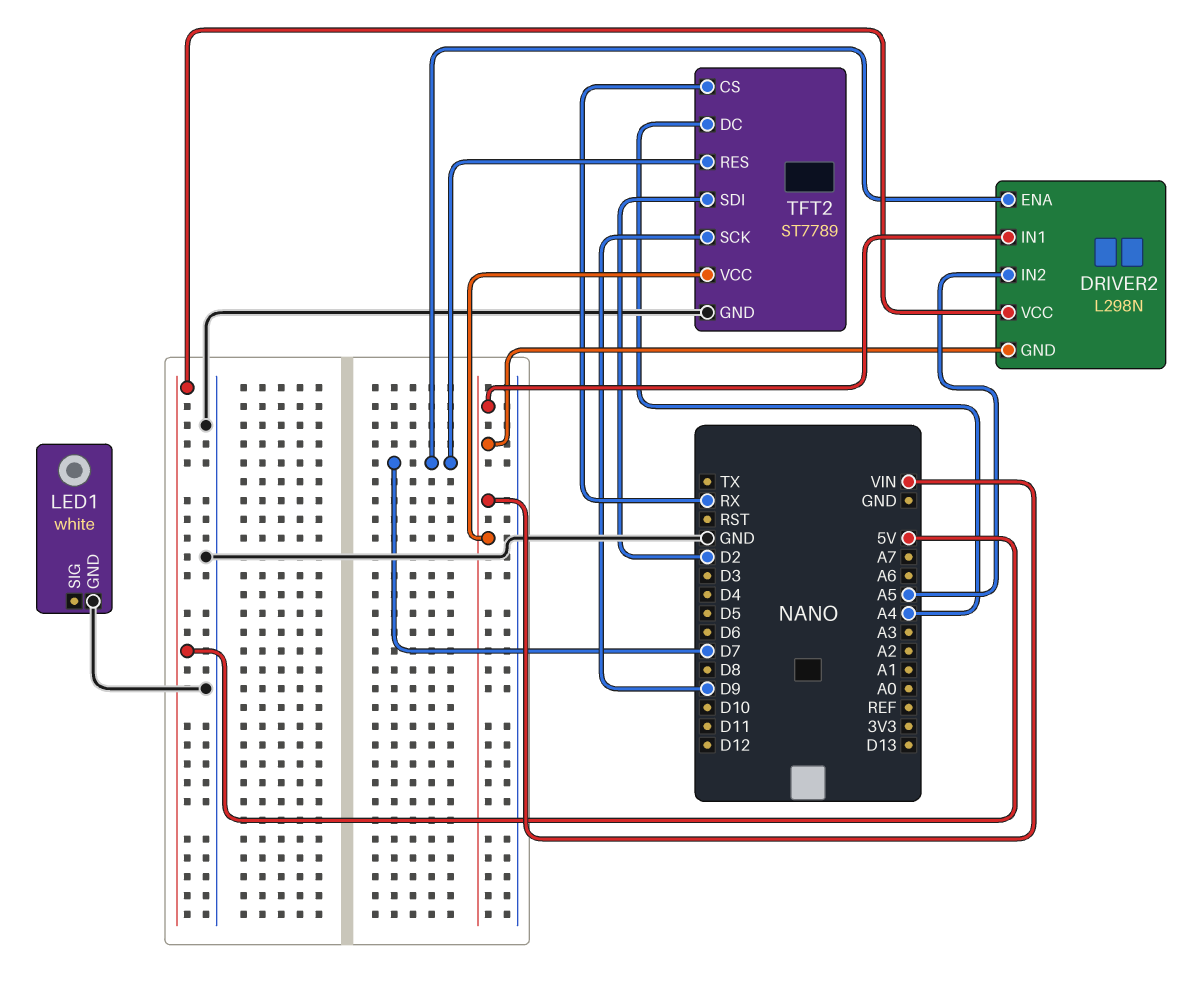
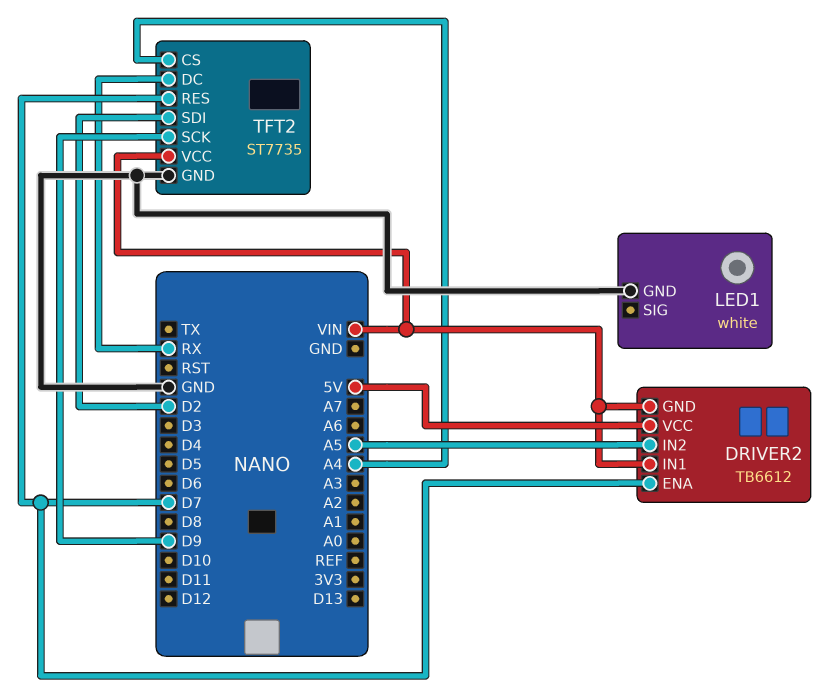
DRIVER2: L298N -> TB6612
TFT2: ST7789 -> ST7735
TFT2 pin CS: RX -> A4
TFT2 pin DC: A4 -> RX

